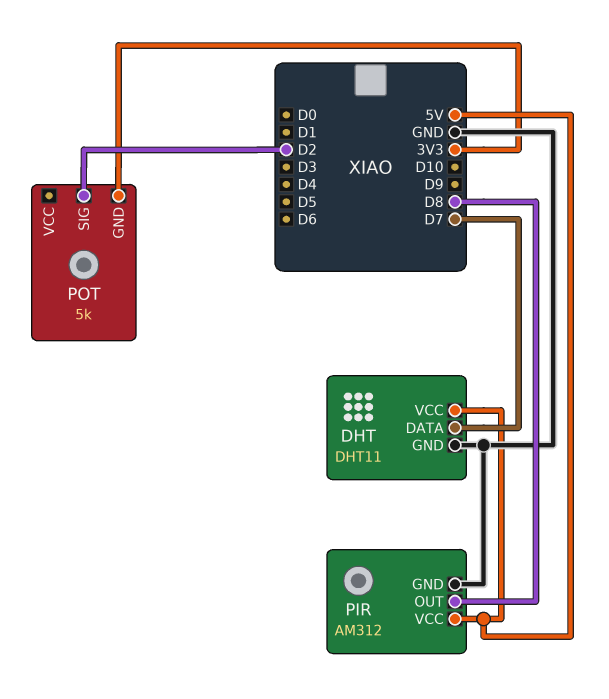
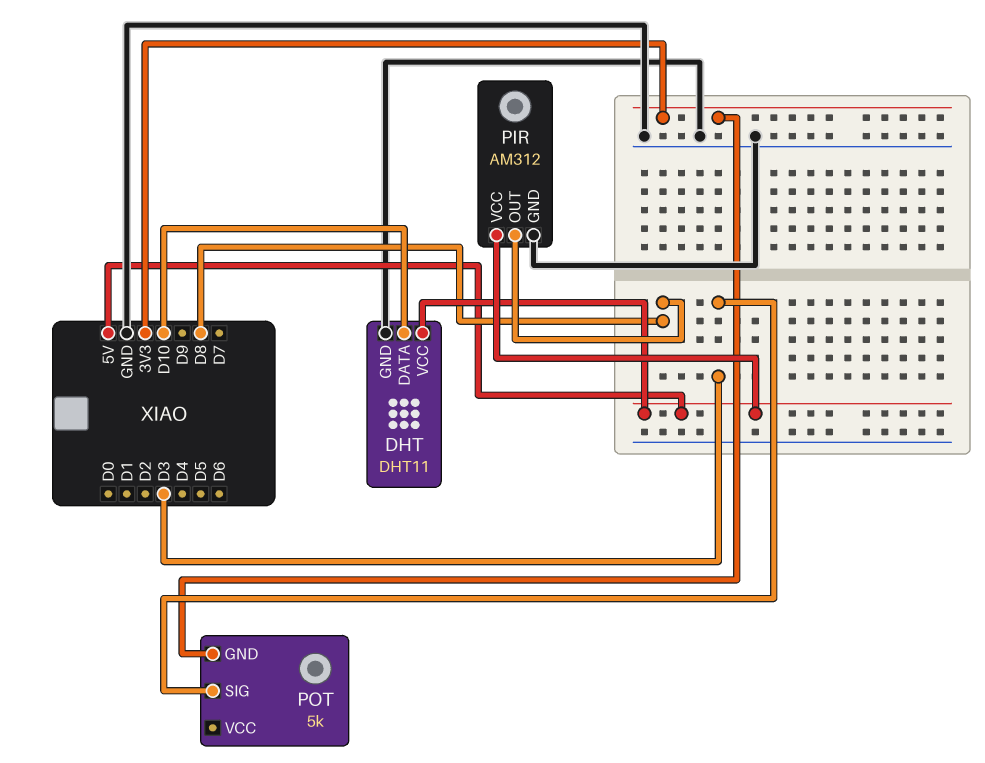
DHT pin DATA: D7 -> D10
POT pin SIG: D2 -> D3

